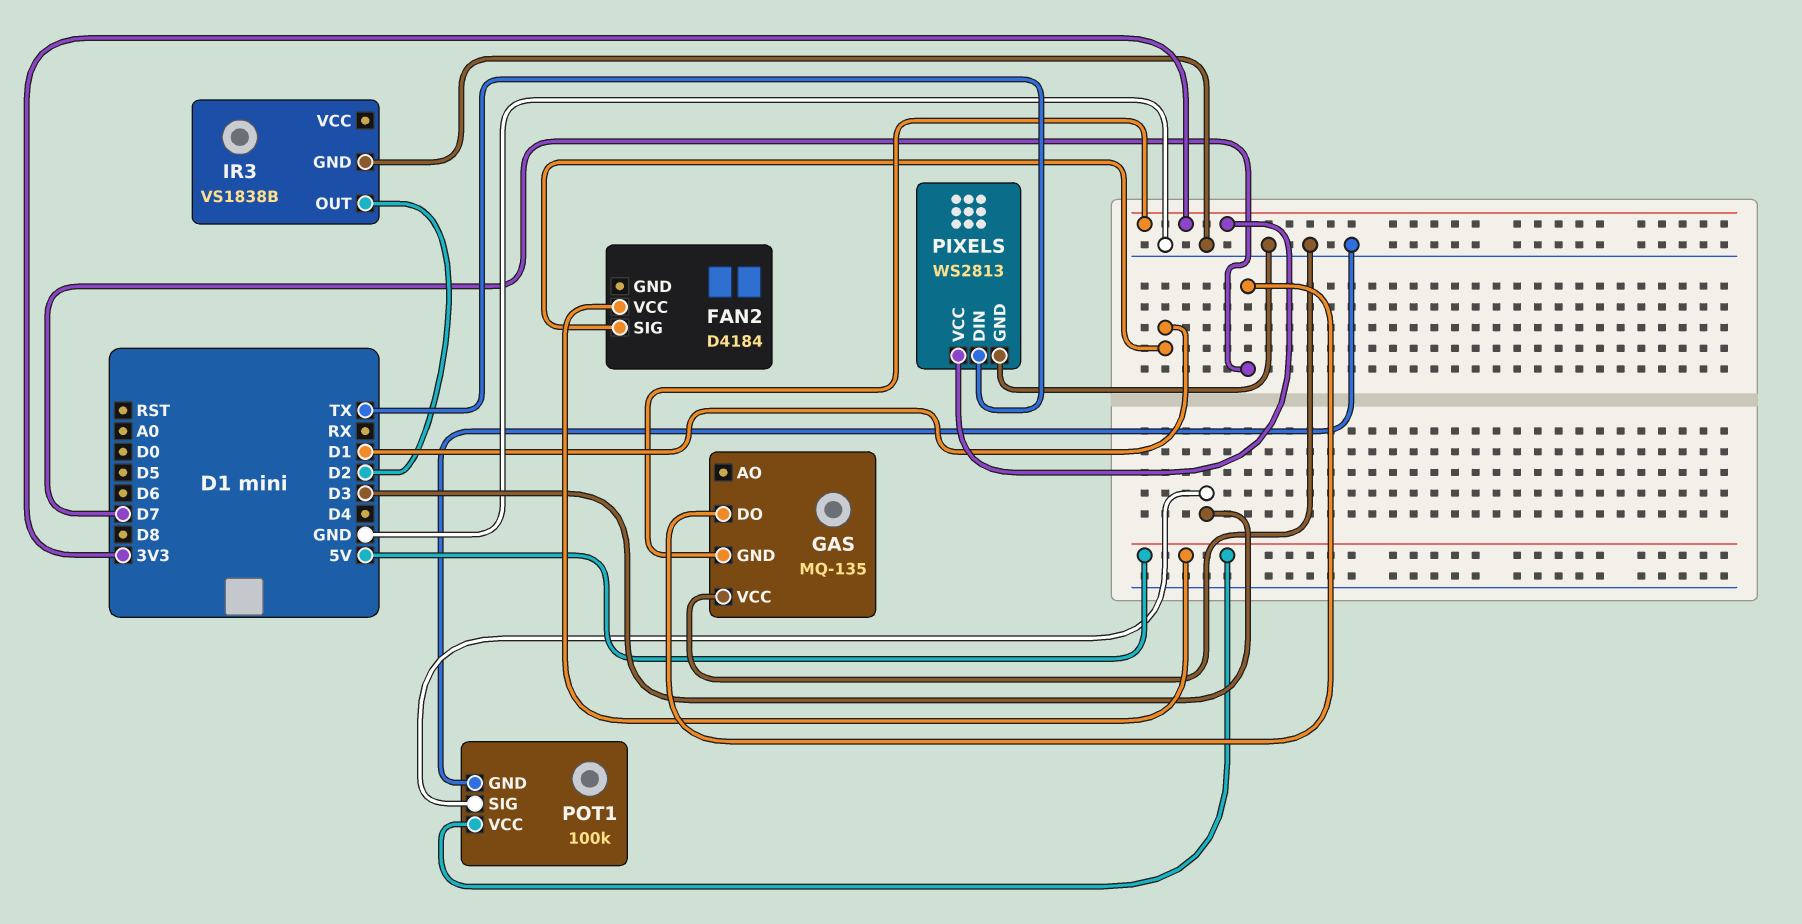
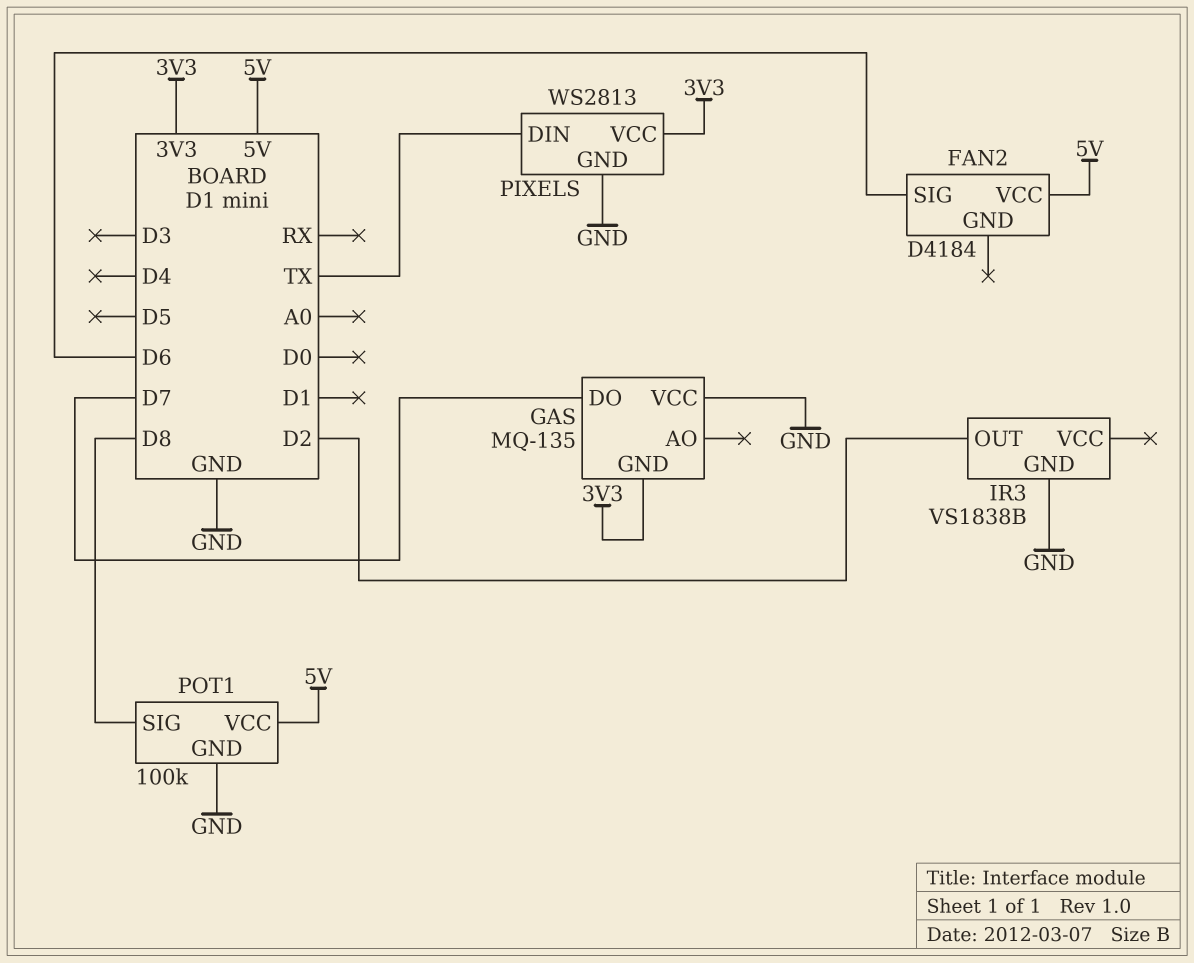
FAN2 pin SIG: D1 -> D6
POT1 pin SIG: D3 -> D8

